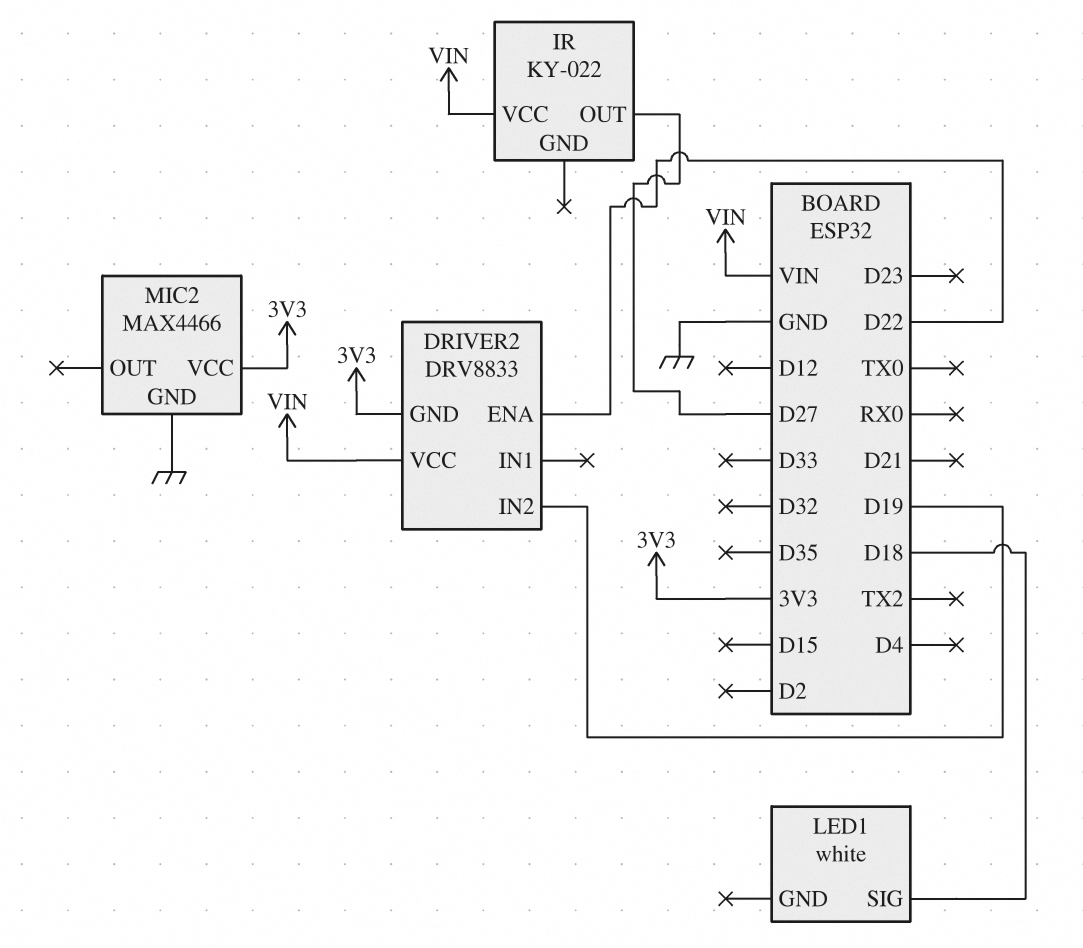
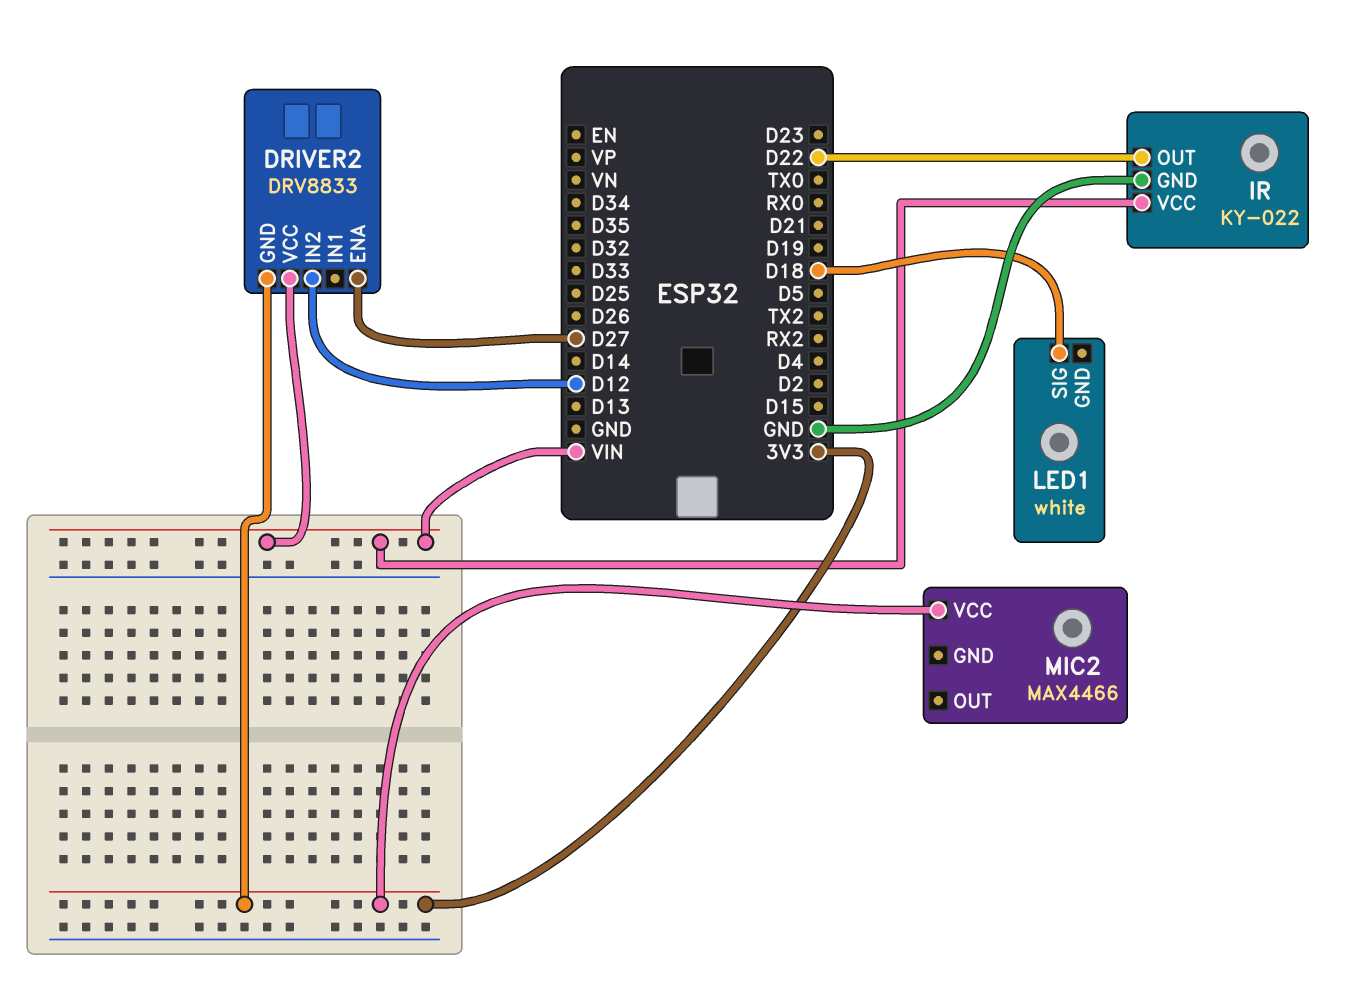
DRIVER2 pin ENA: D22 -> D27
DRIVER2 pin IN2: D19 -> D12
IR pin GND: none -> GND
IR pin OUT: D27 -> D22
MIC2 pin GND: GND -> none

